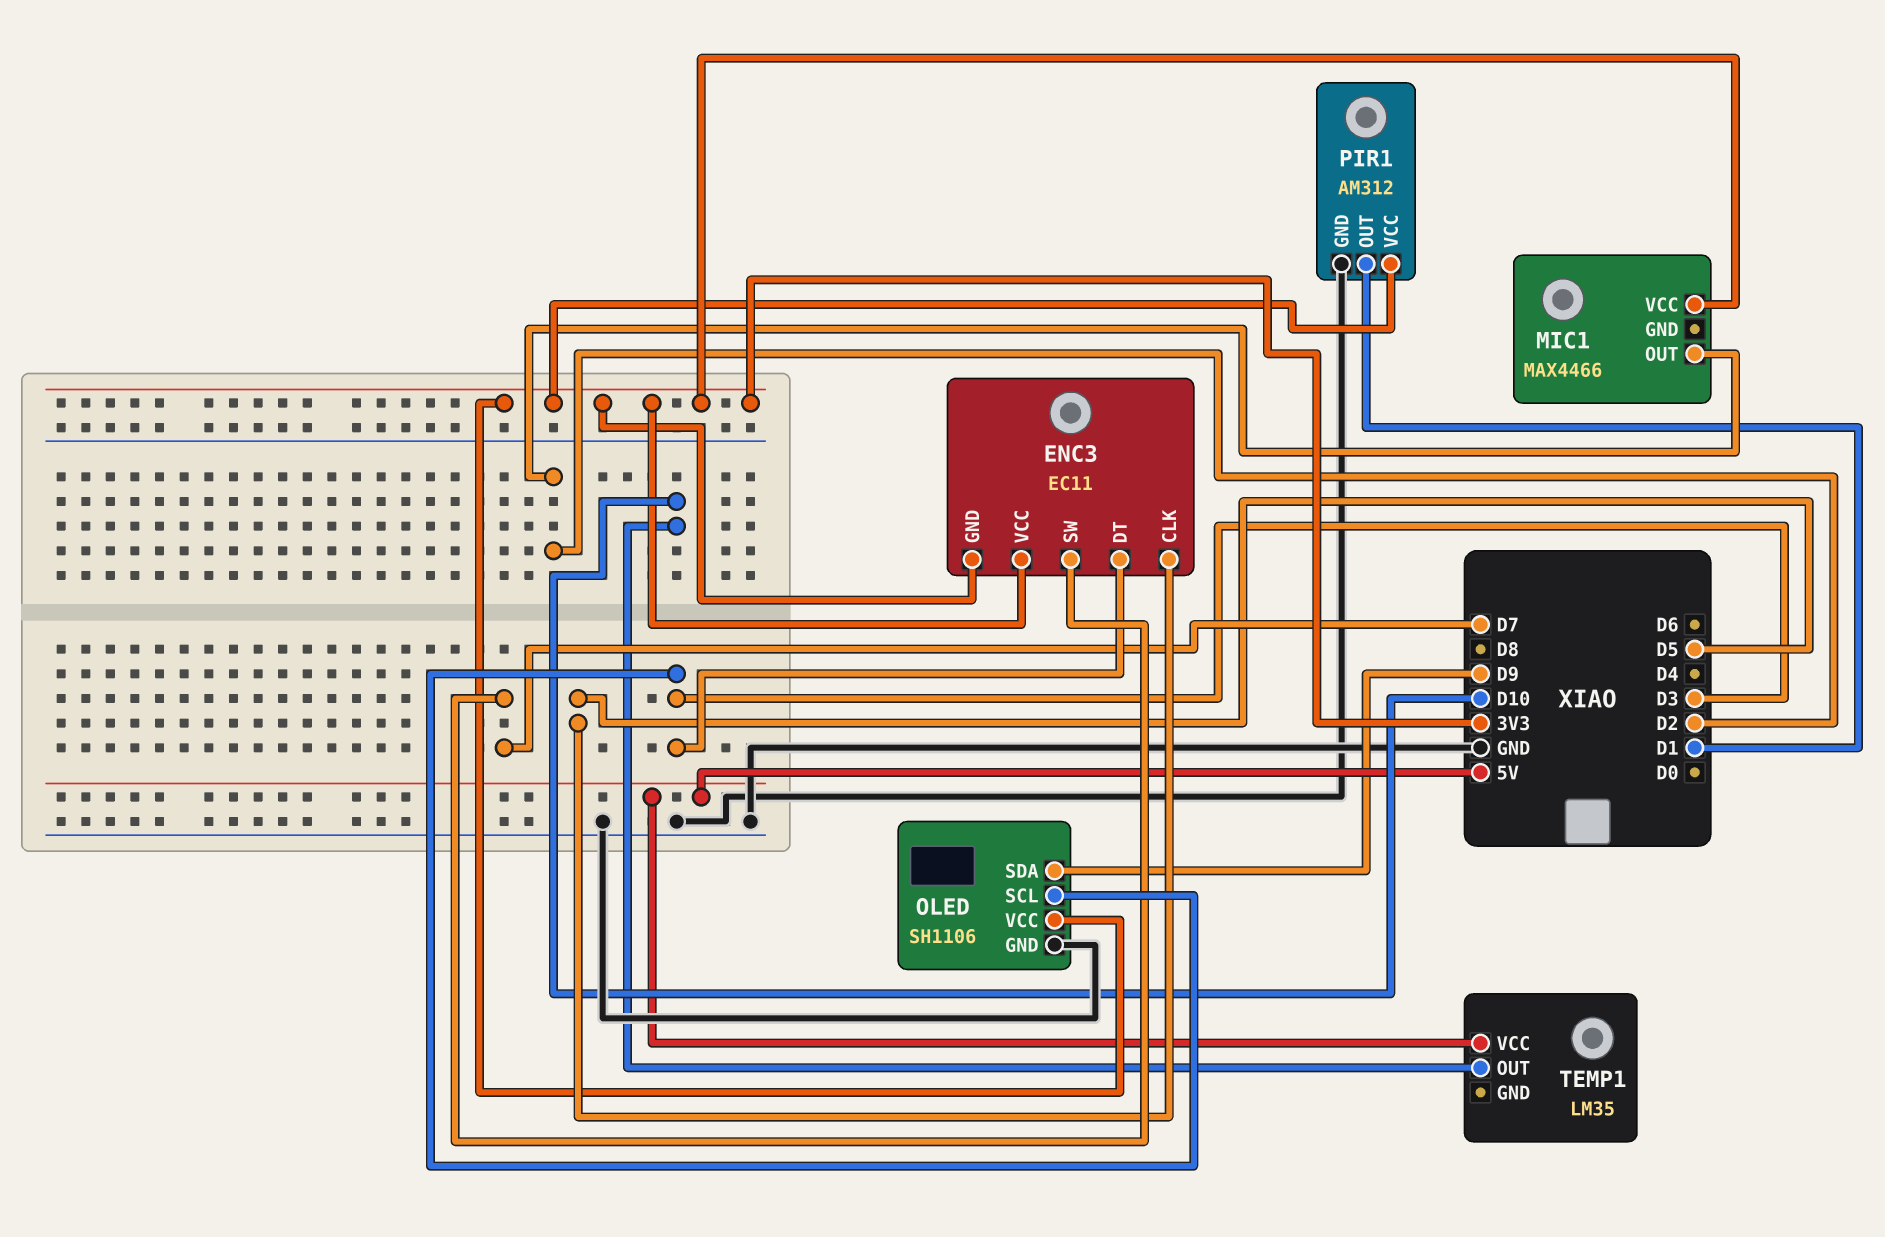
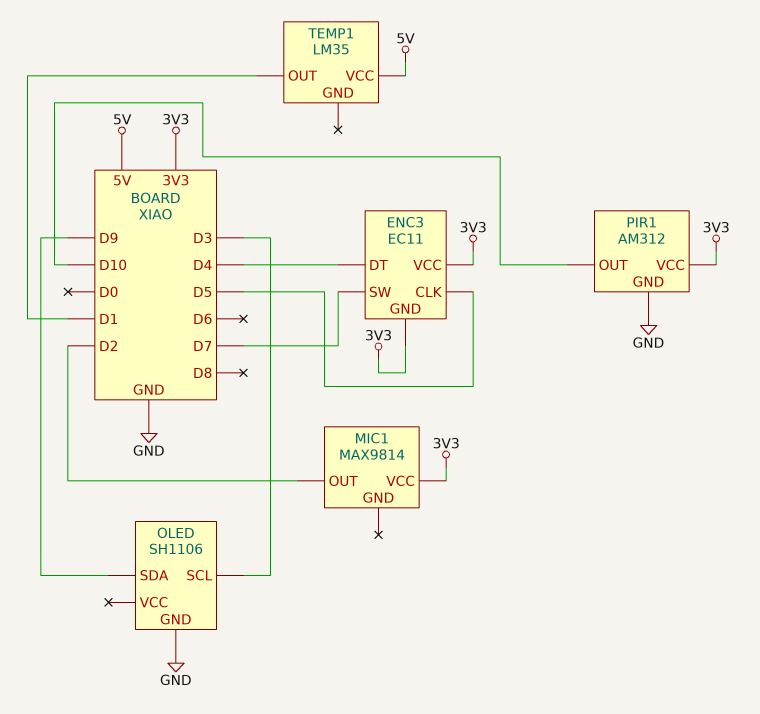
ENC3 pin DT: D3 -> D4
MIC1: MAX4466 -> MAX9814
OLED pin VCC: 3V3 -> none
PIR1 pin OUT: D1 -> D10
TEMP1 pin OUT: D10 -> D1

